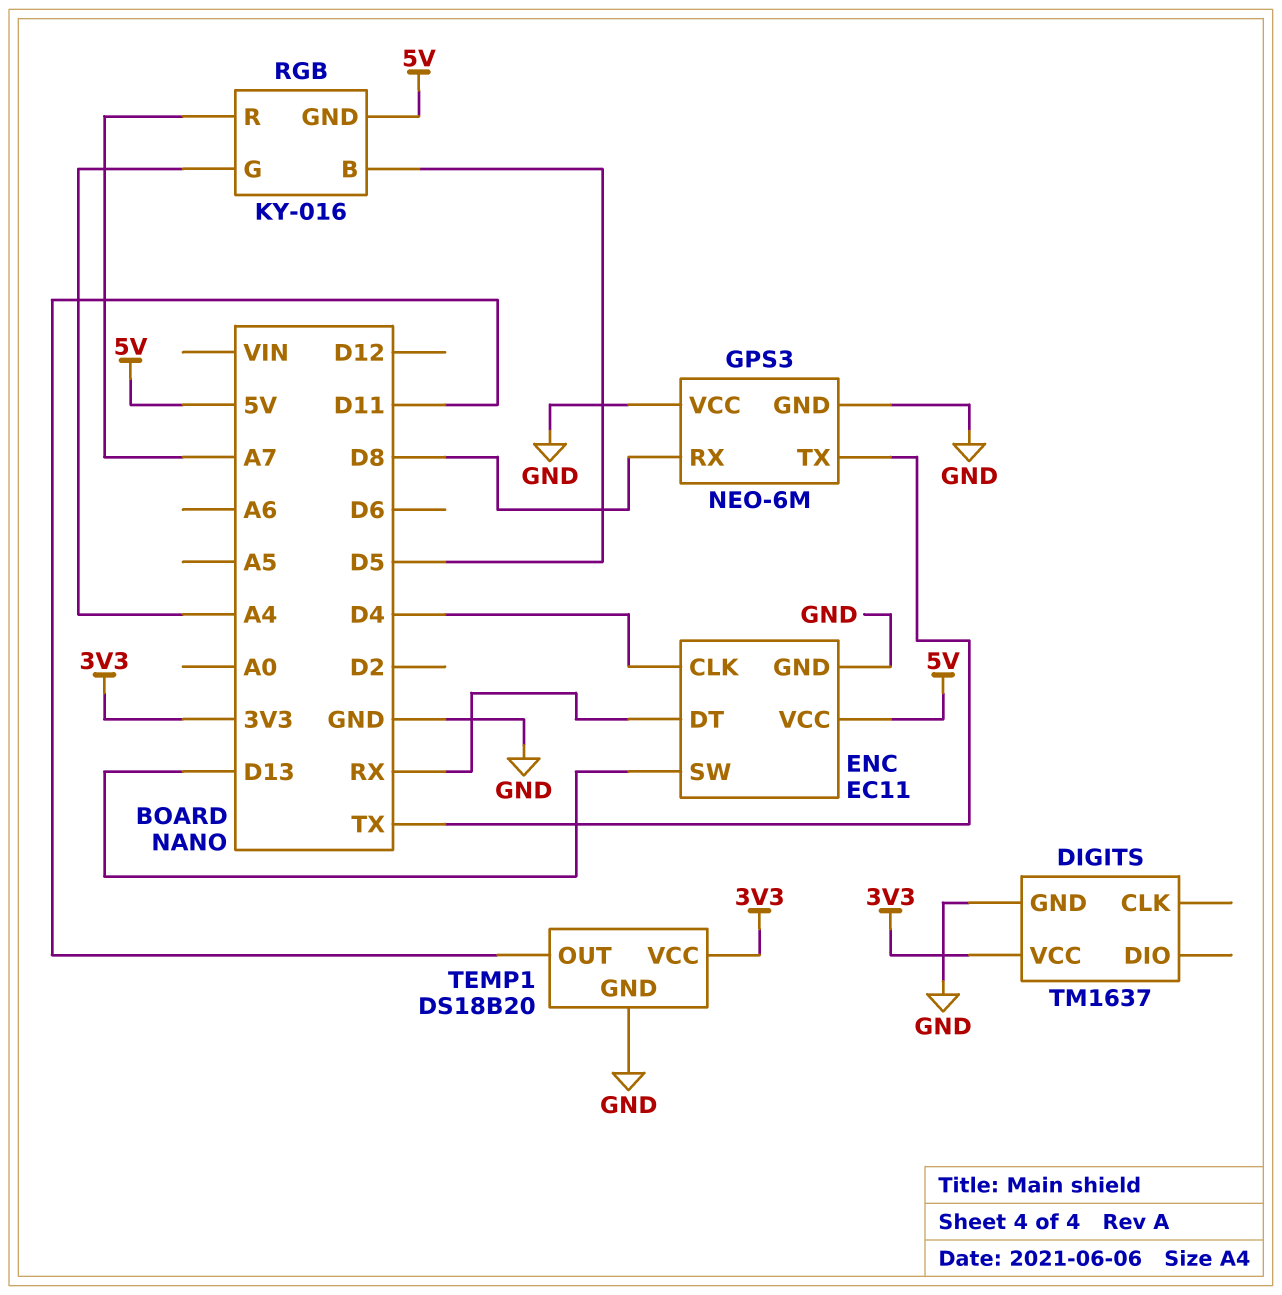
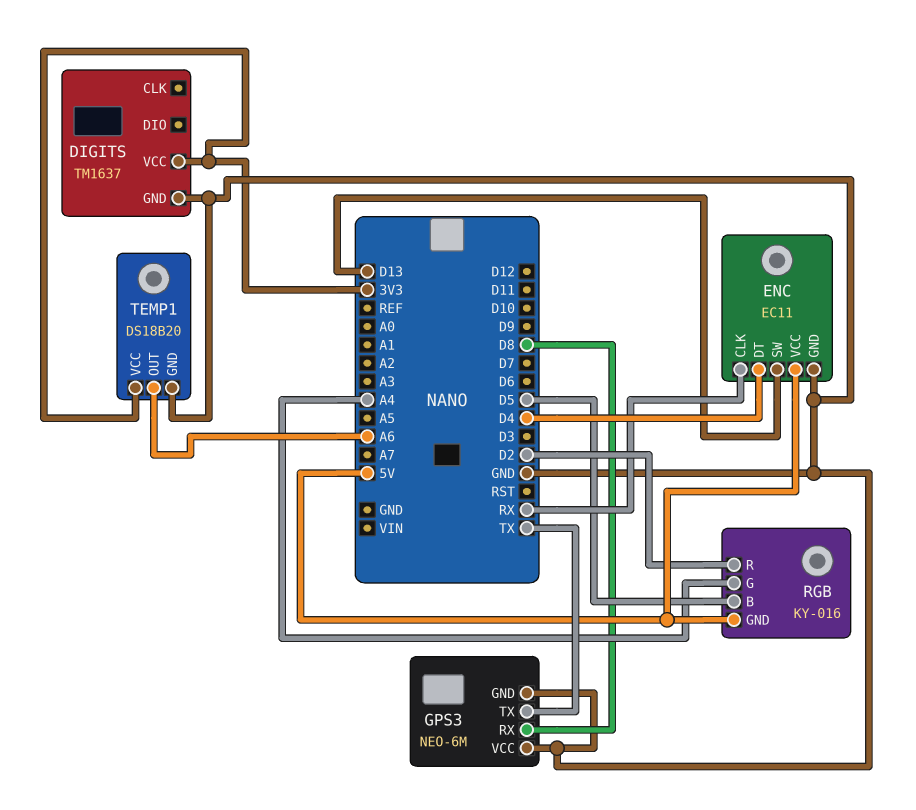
ENC pin CLK: D4 -> RX
ENC pin DT: RX -> D4
RGB pin R: A7 -> D2
TEMP1 pin OUT: D11 -> A6

